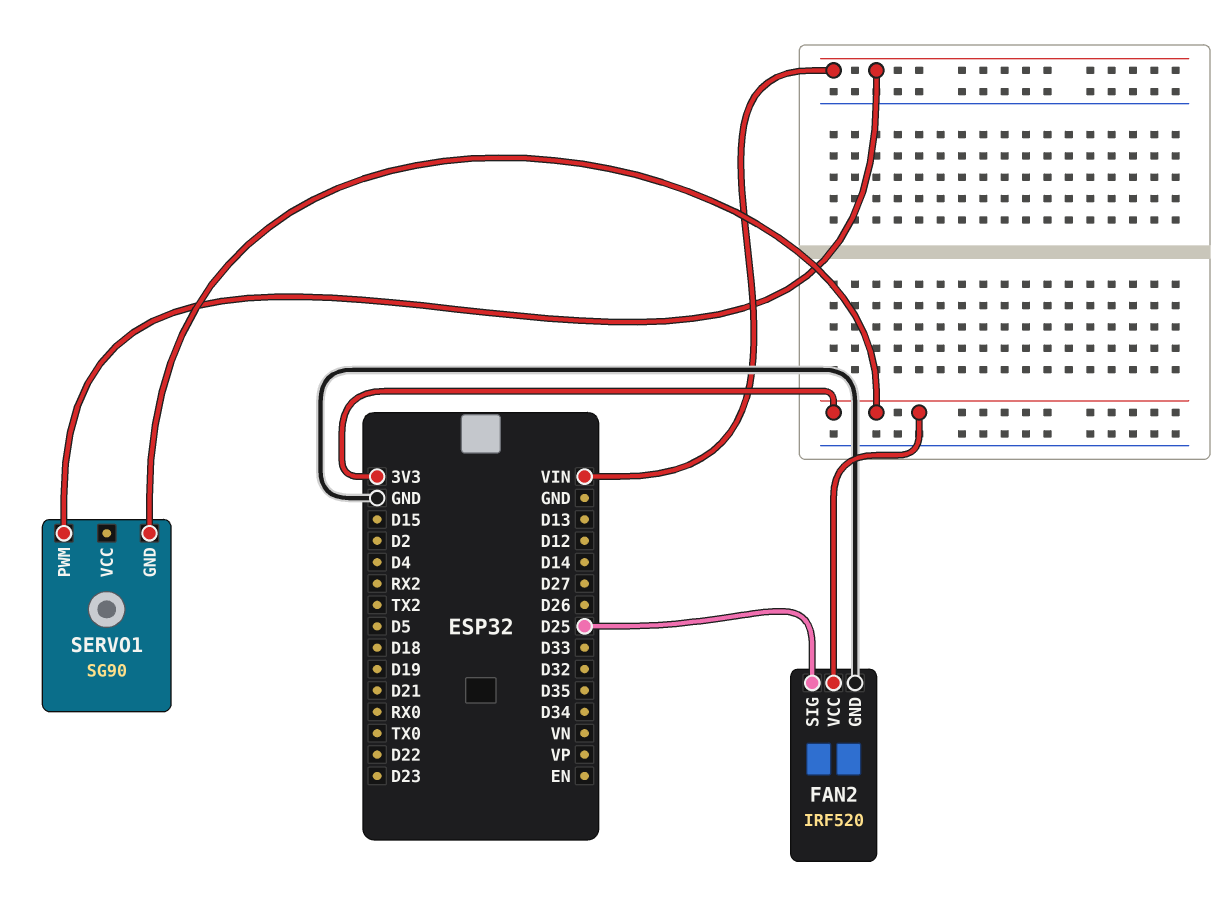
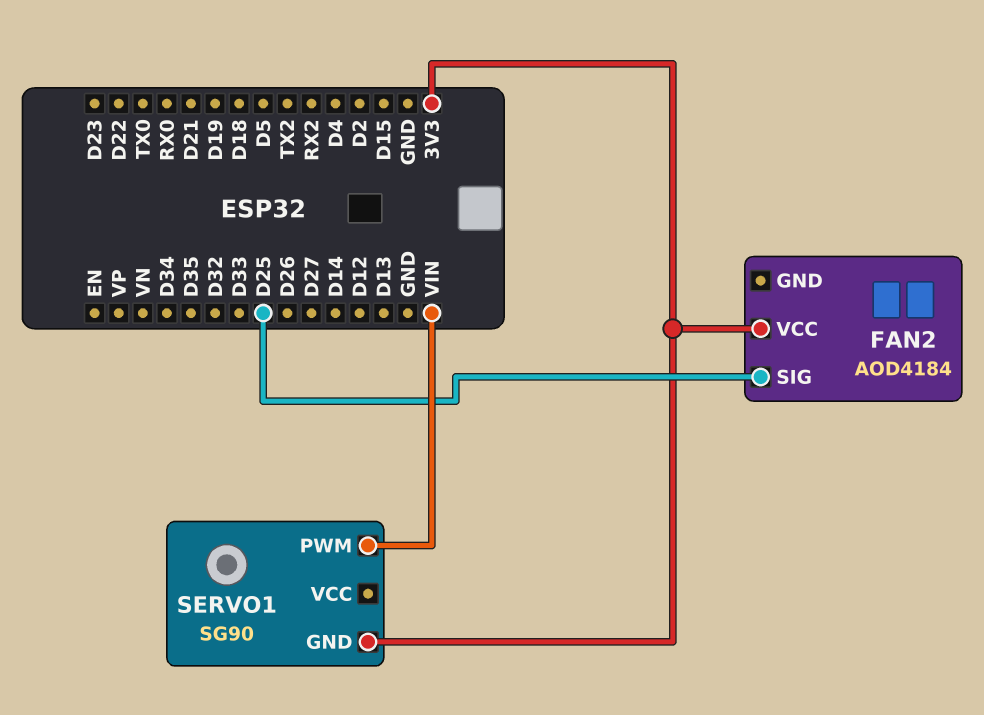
FAN2: IRF520 -> AOD4184
FAN2 pin GND: GND -> none

